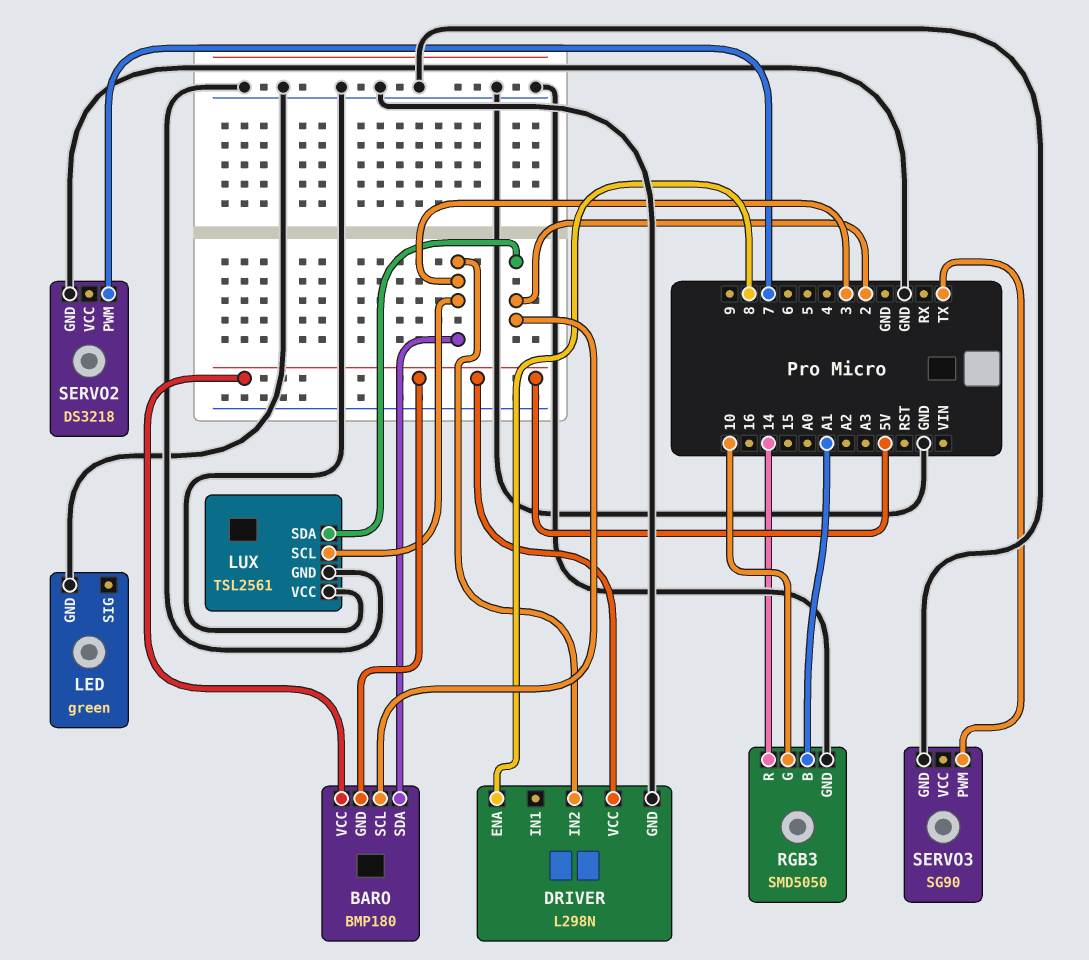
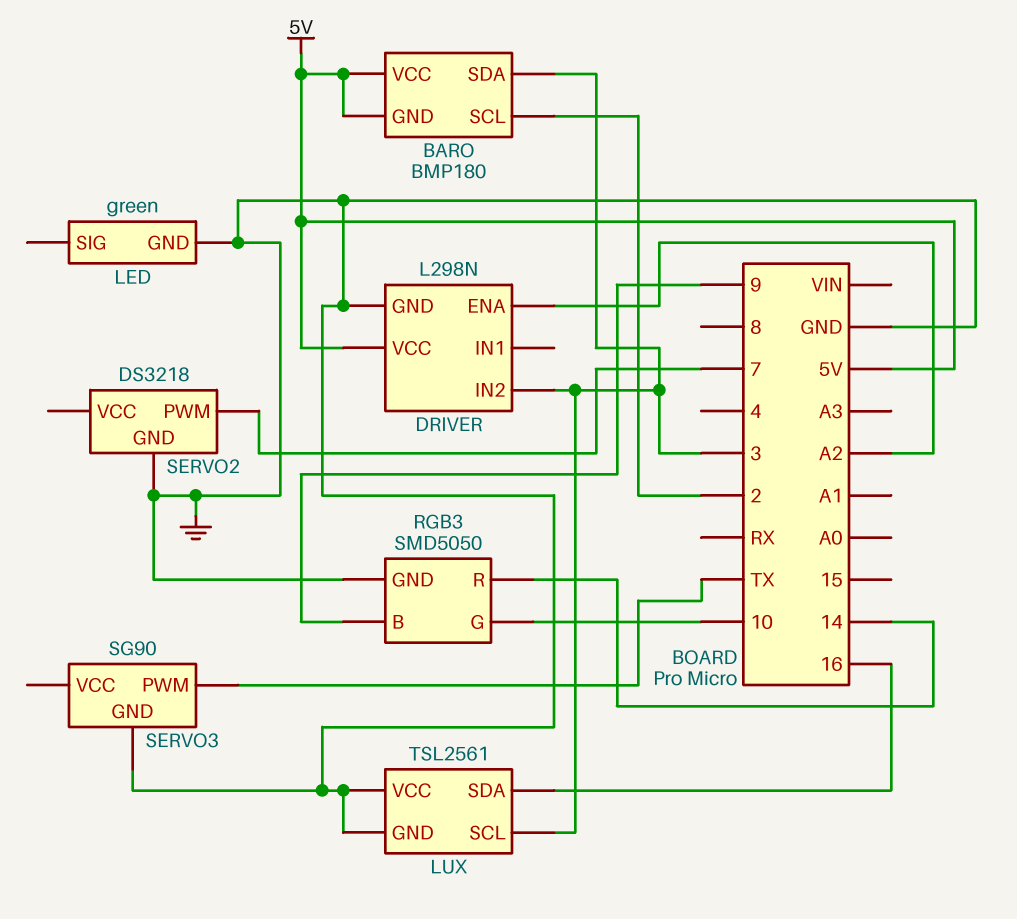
DRIVER pin ENA: 8 -> A2
LUX pin SDA: 2 -> 16
RGB3 pin B: A1 -> 9

